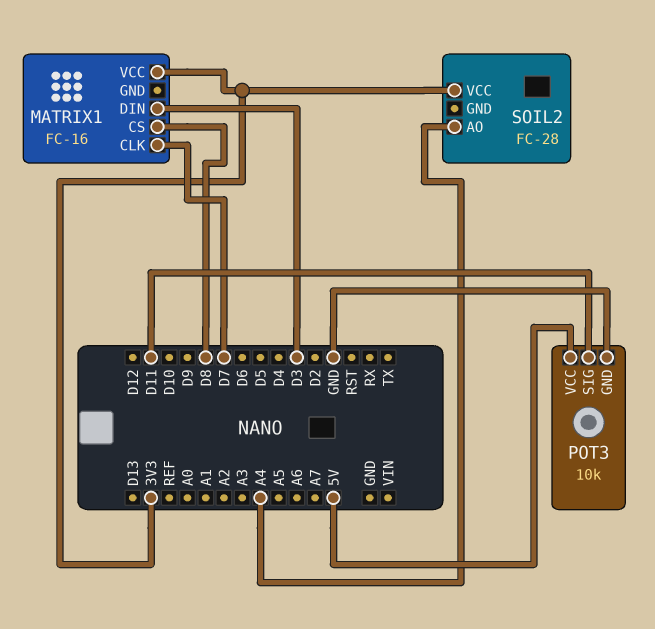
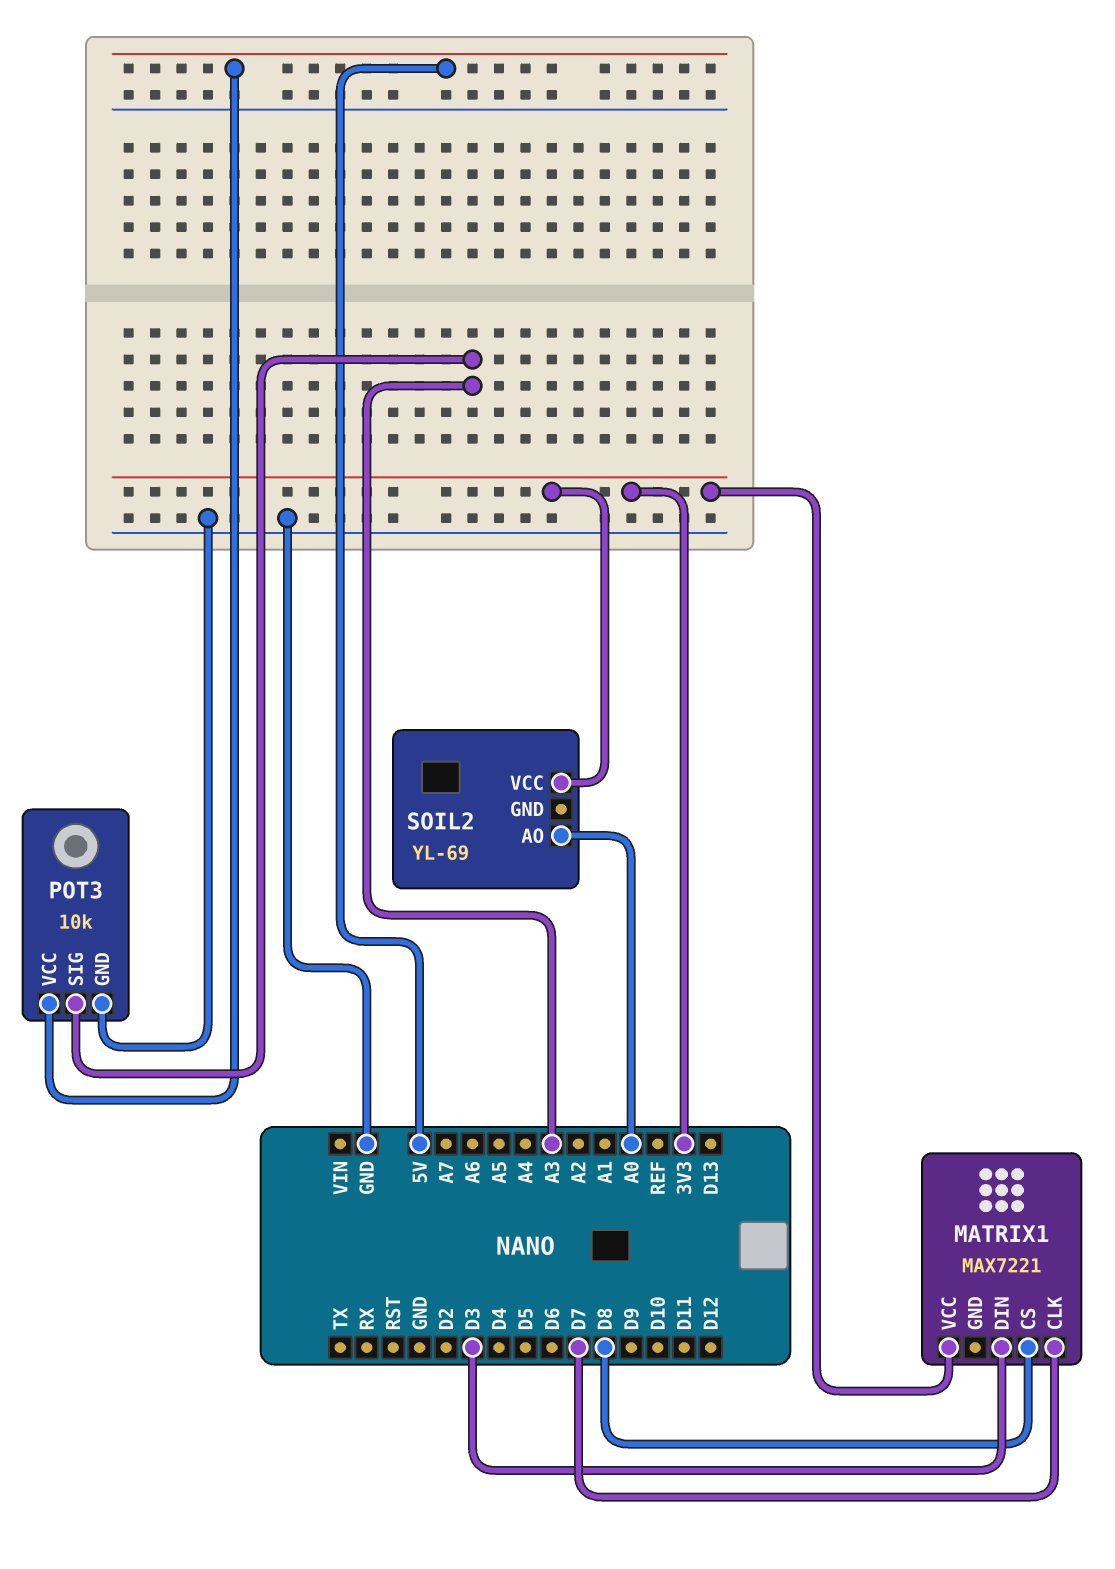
MATRIX1: FC-16 -> MAX7221
POT3 pin SIG: D11 -> A3
SOIL2: FC-28 -> YL-69
SOIL2 pin AO: A4 -> A0

